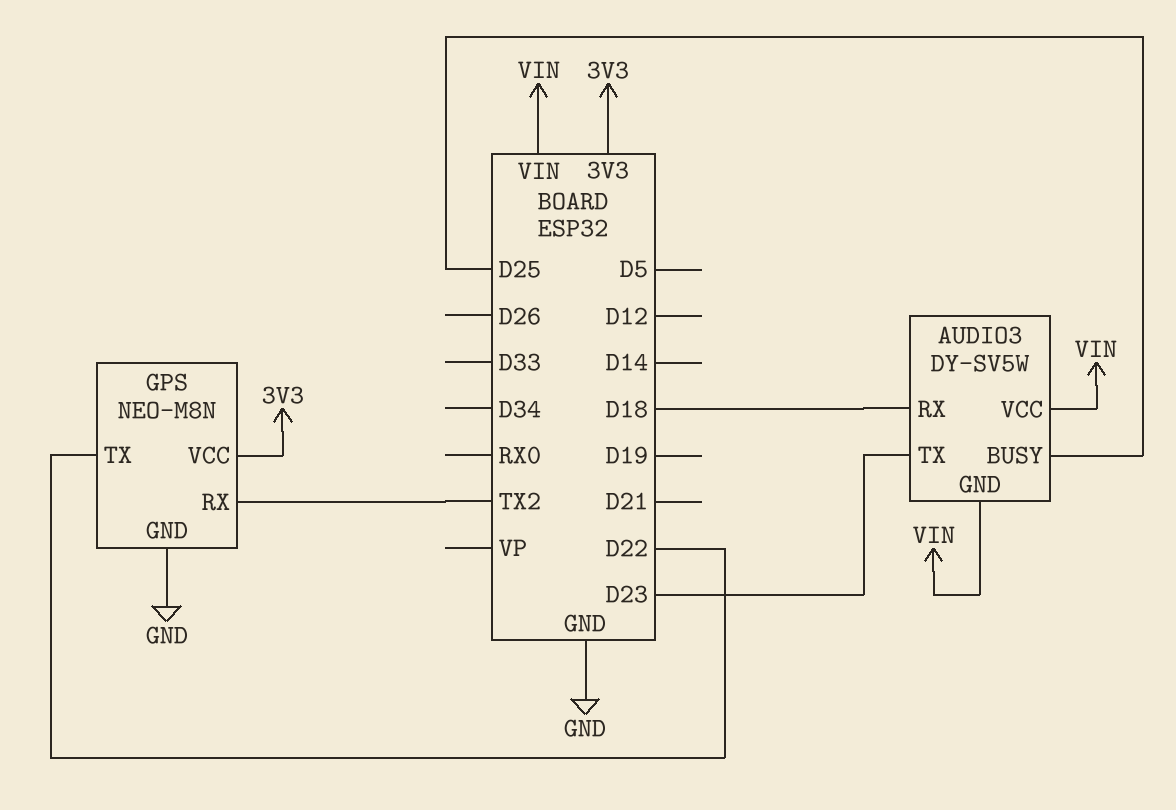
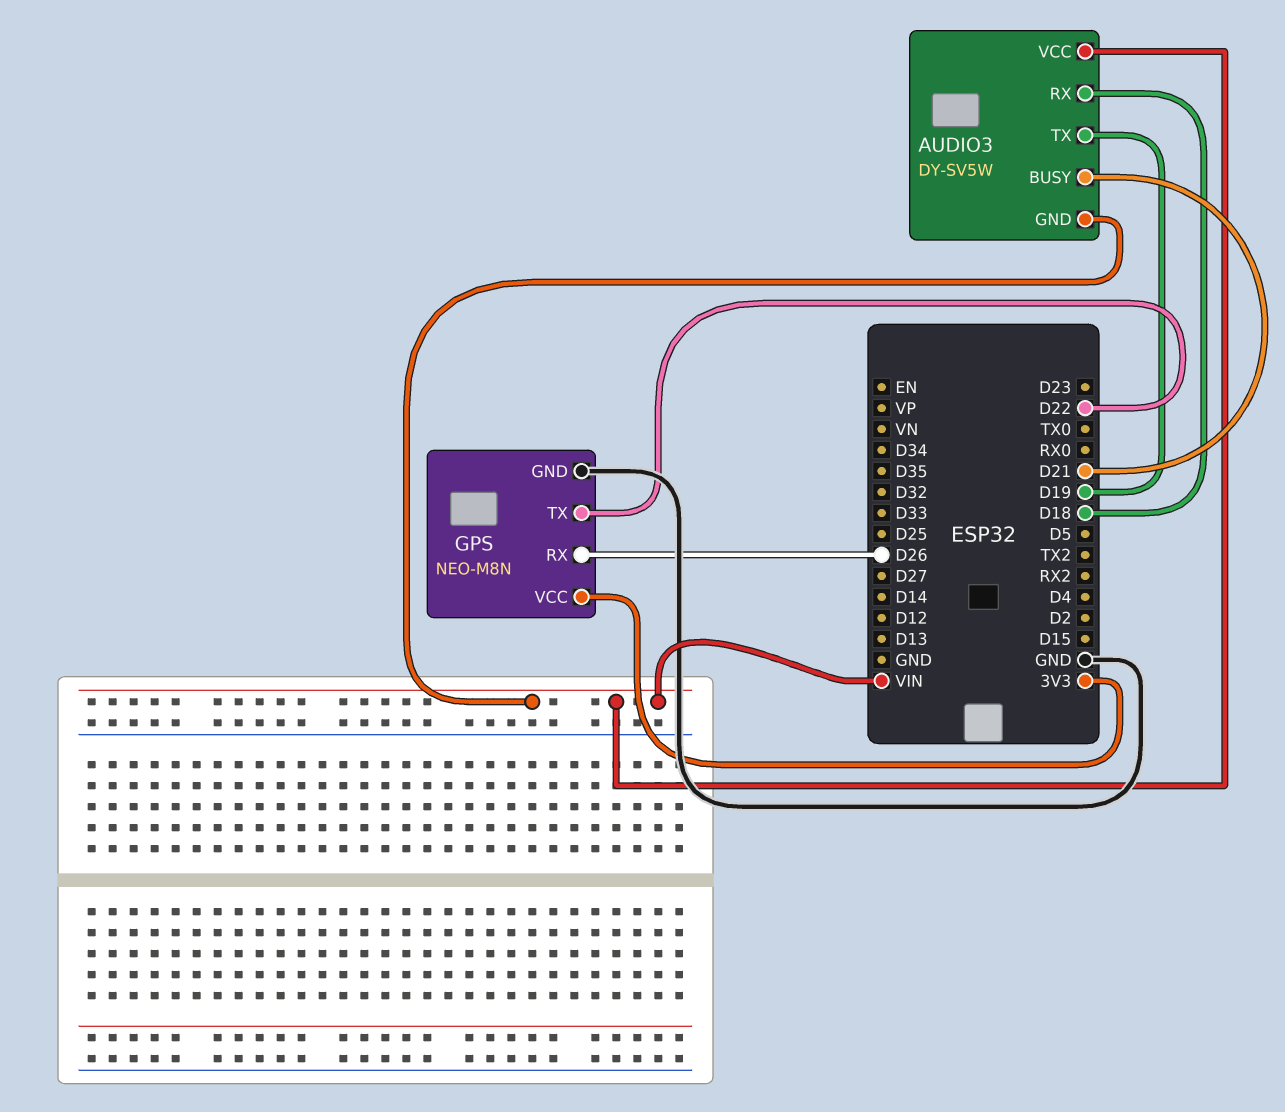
AUDIO3 pin BUSY: D25 -> D21
AUDIO3 pin TX: D23 -> D19
GPS pin RX: TX2 -> D26

